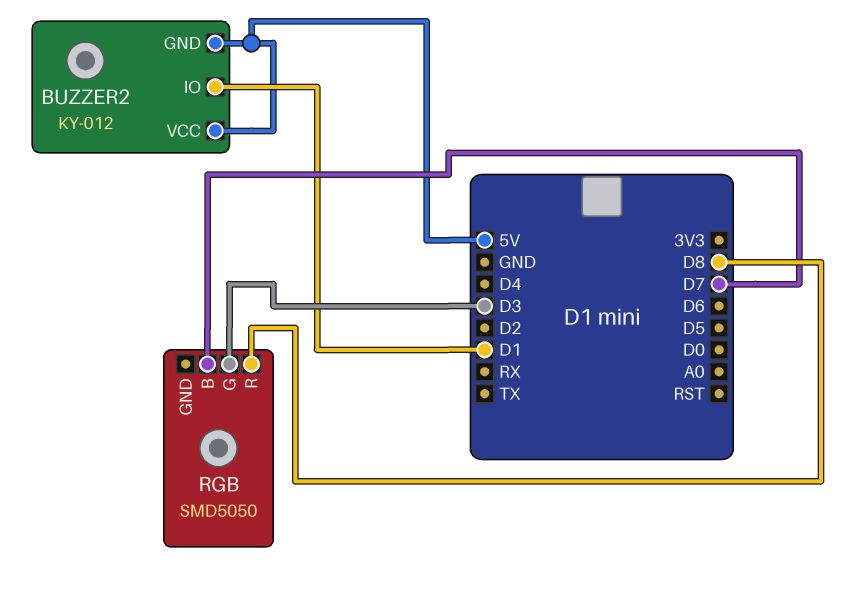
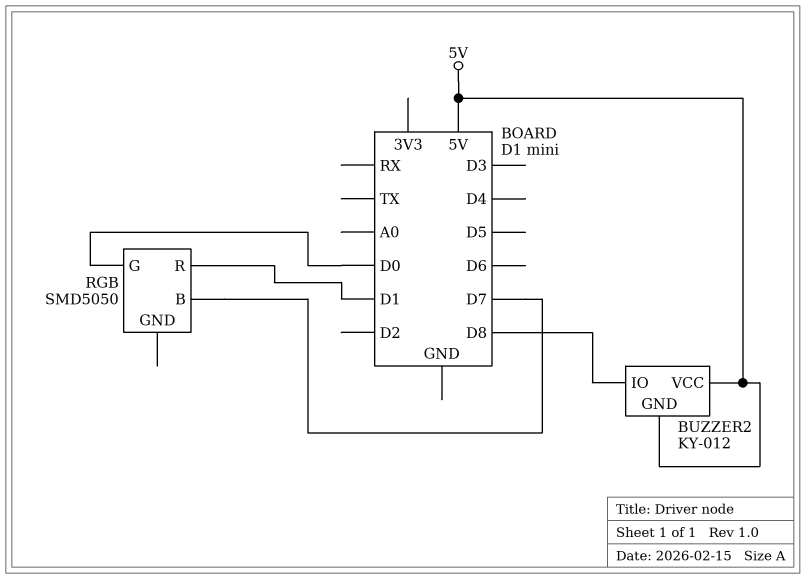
BUZZER2 pin IO: D1 -> D8
RGB pin G: D3 -> D0
RGB pin R: D8 -> D1

